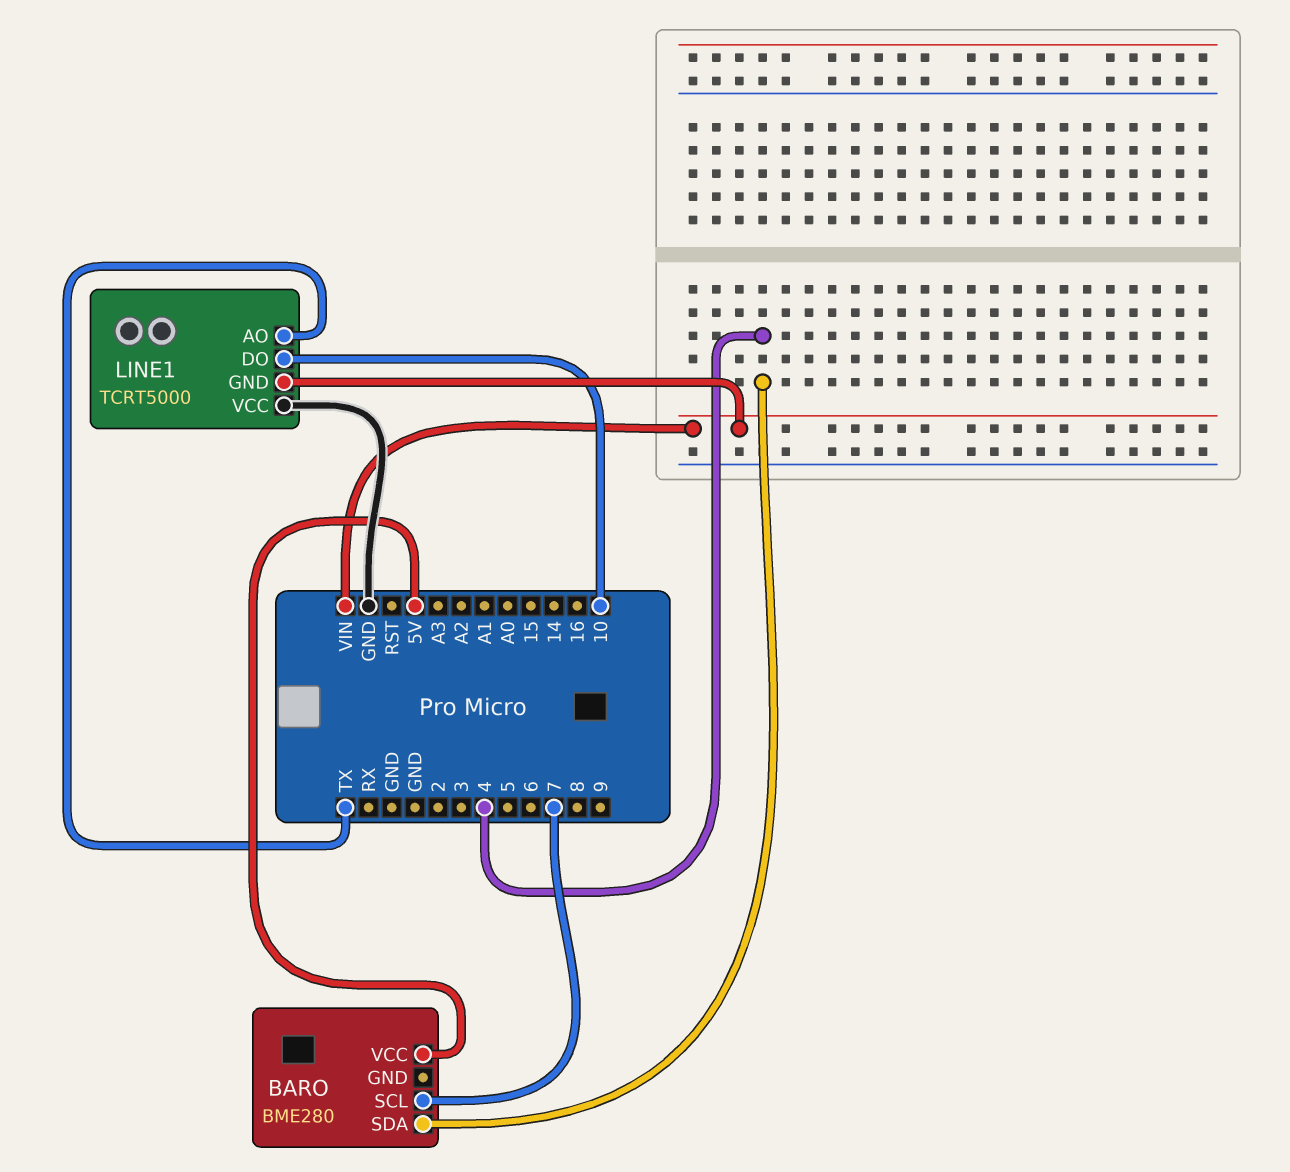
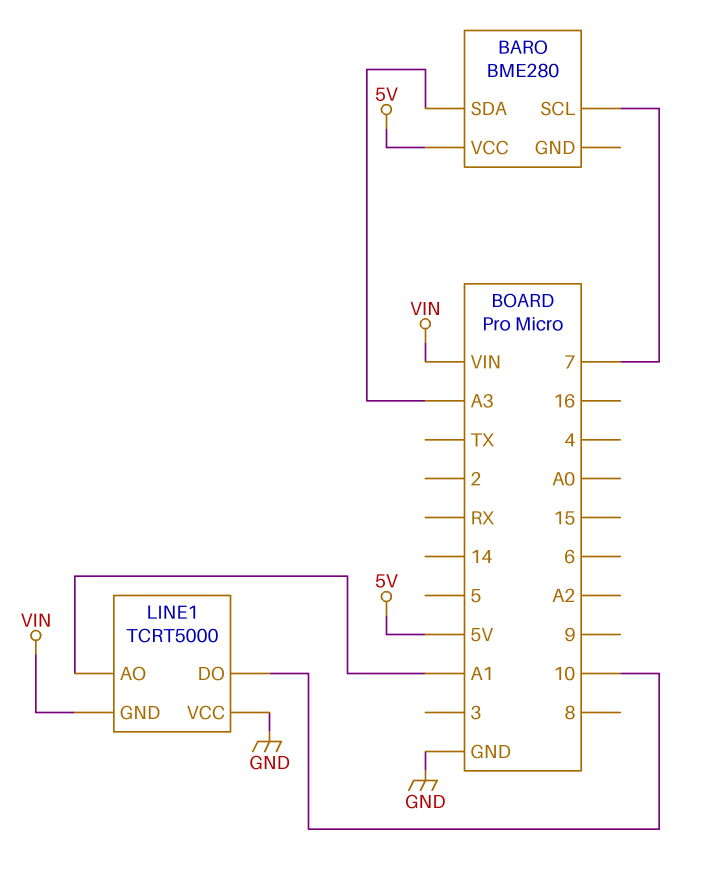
BARO pin SDA: 4 -> A3
LINE1 pin AO: TX -> A1

